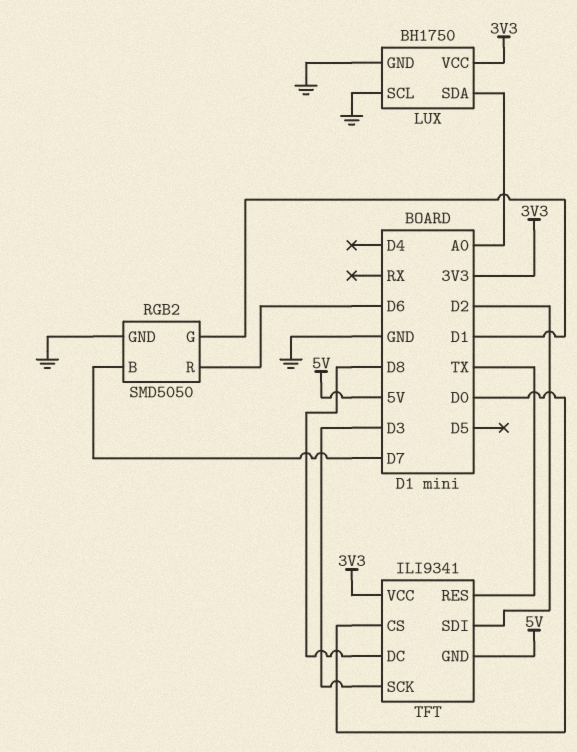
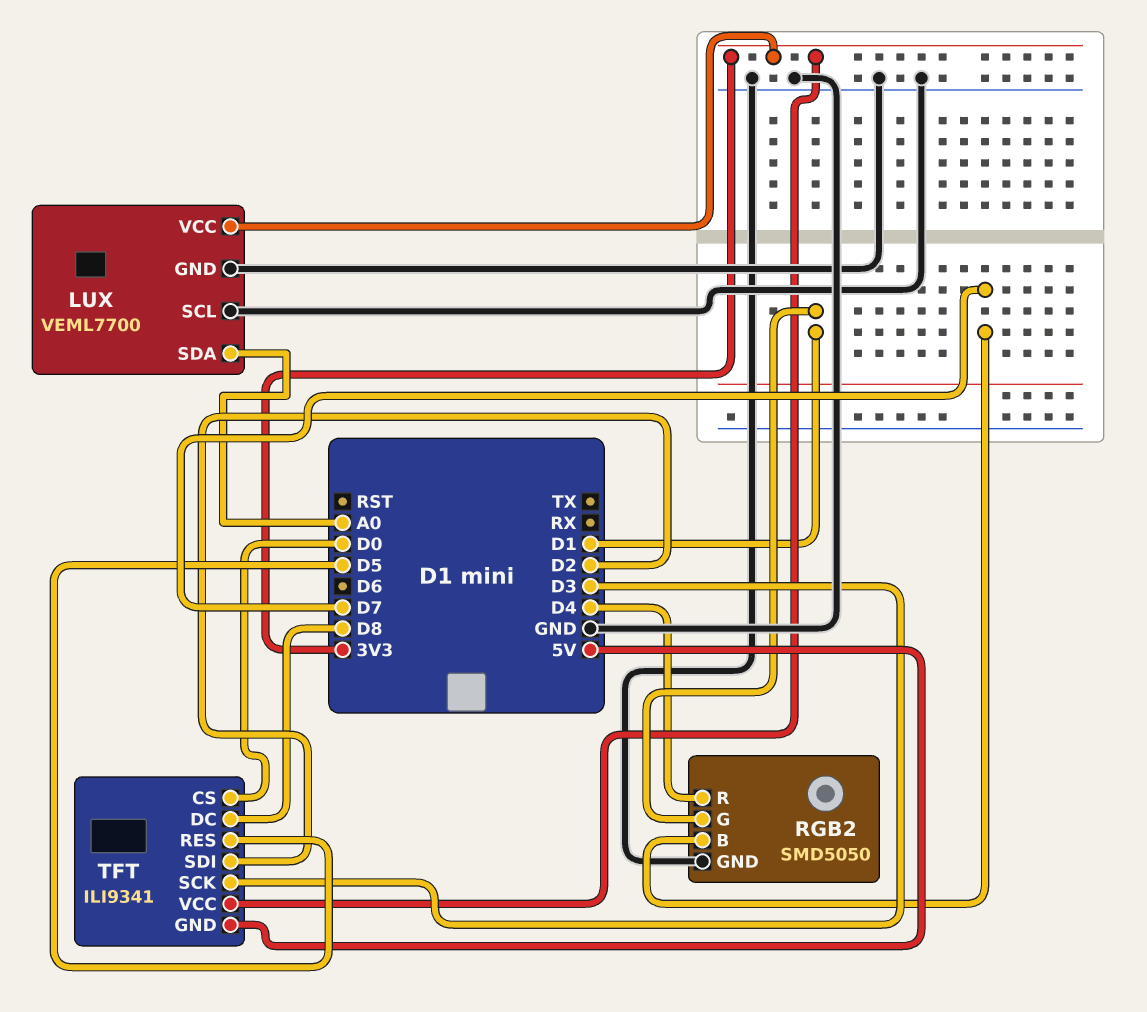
LUX: BH1750 -> VEML7700
RGB2 pin R: D6 -> D4
TFT pin RES: TX -> D5

